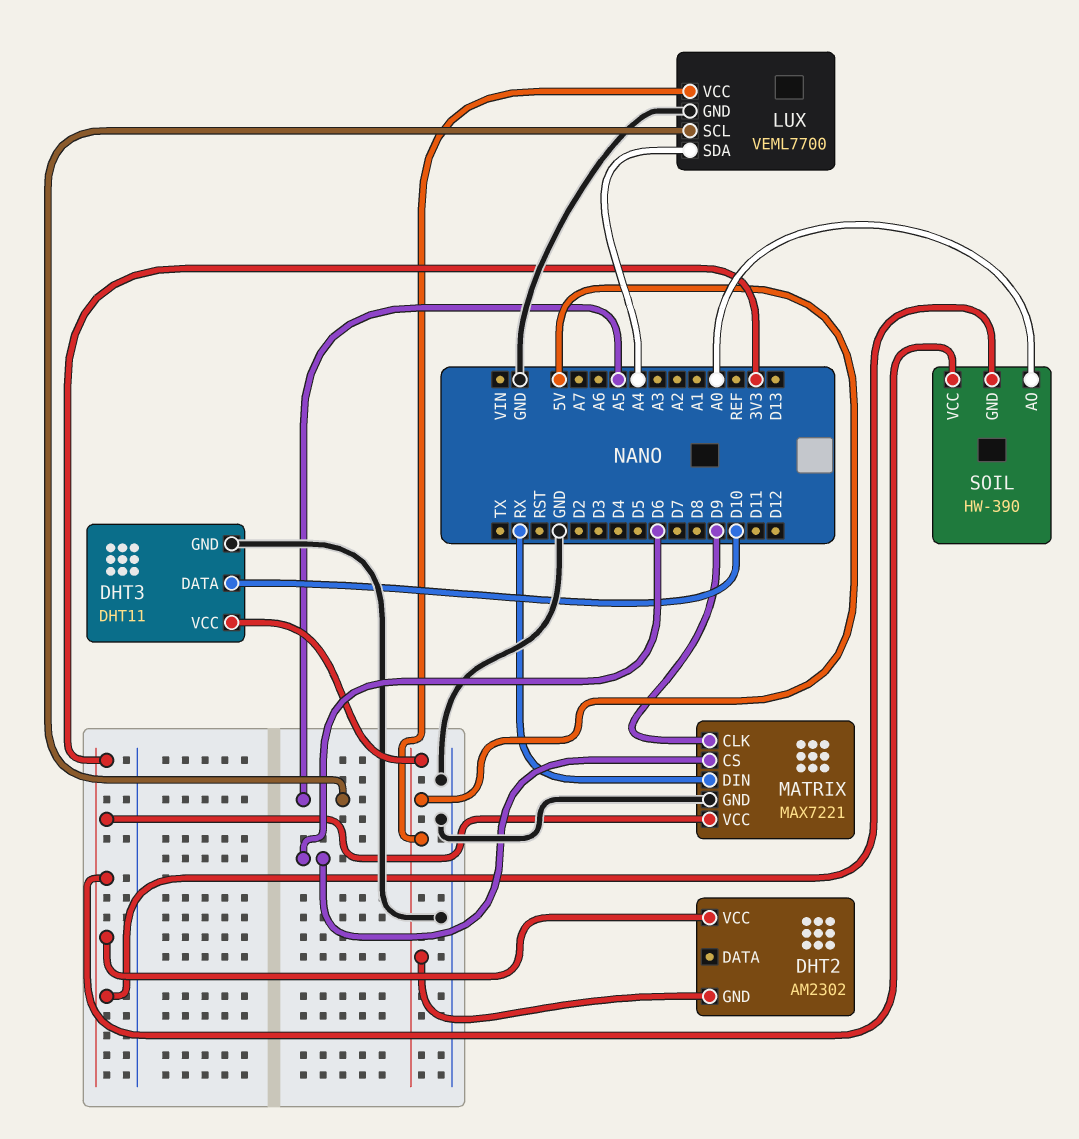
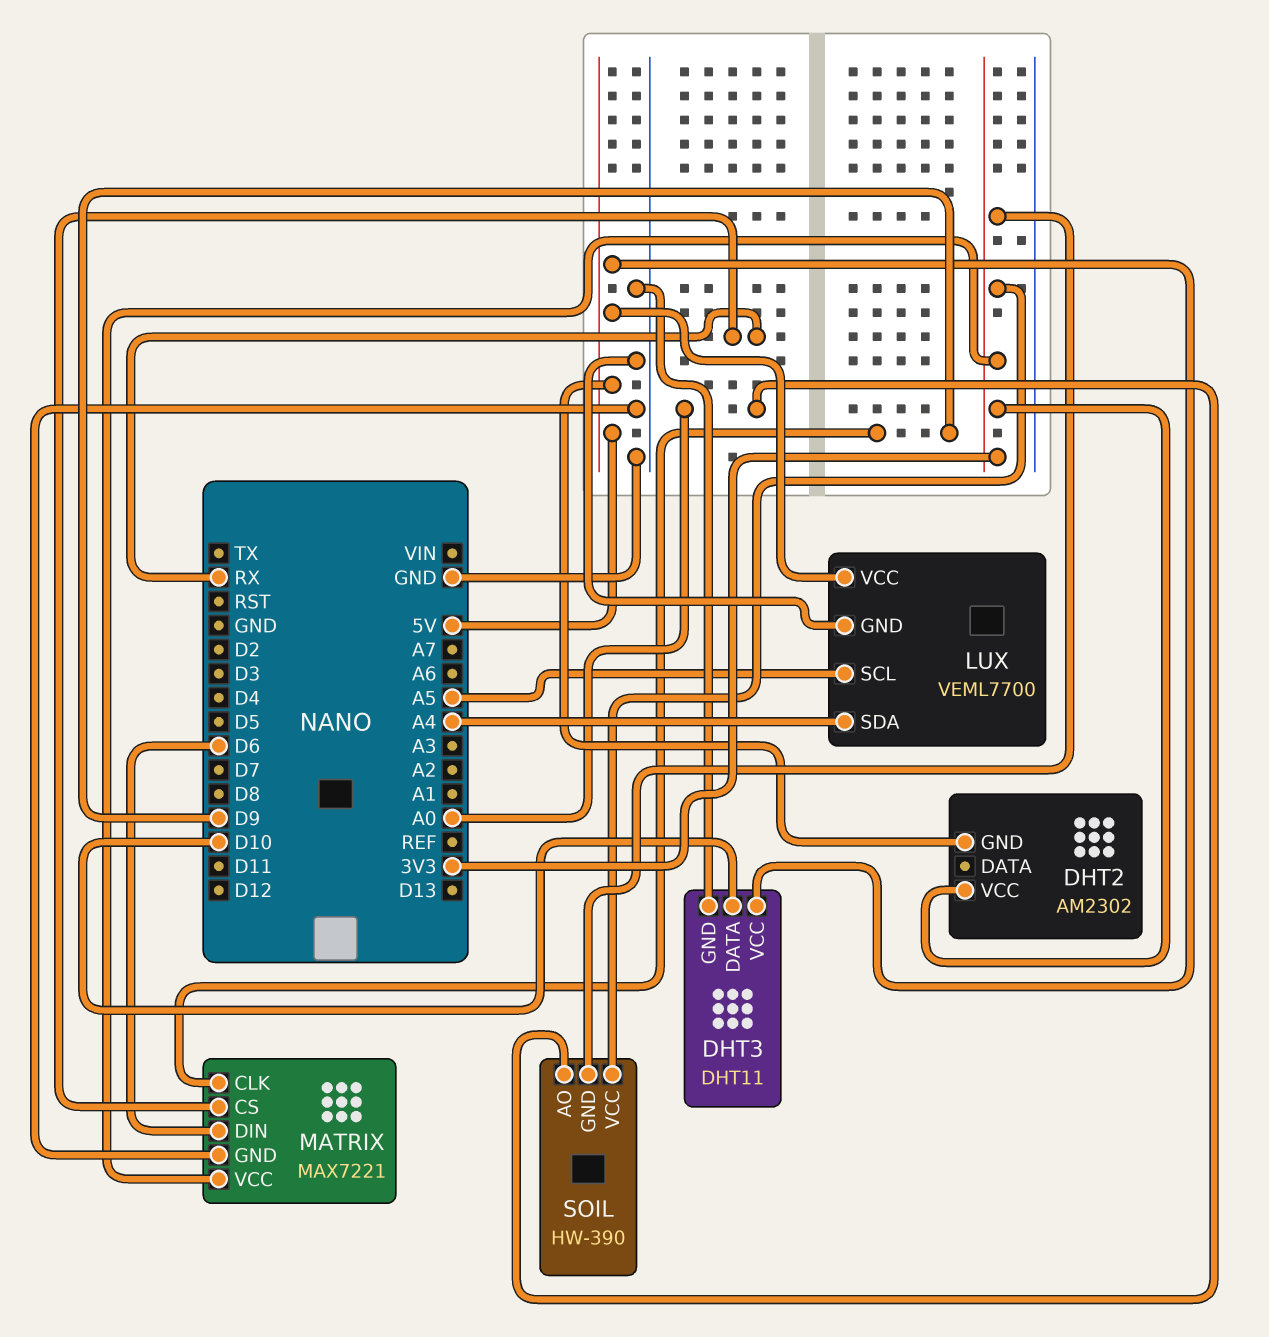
MATRIX pin CS: D6 -> RX
MATRIX pin DIN: RX -> D6

